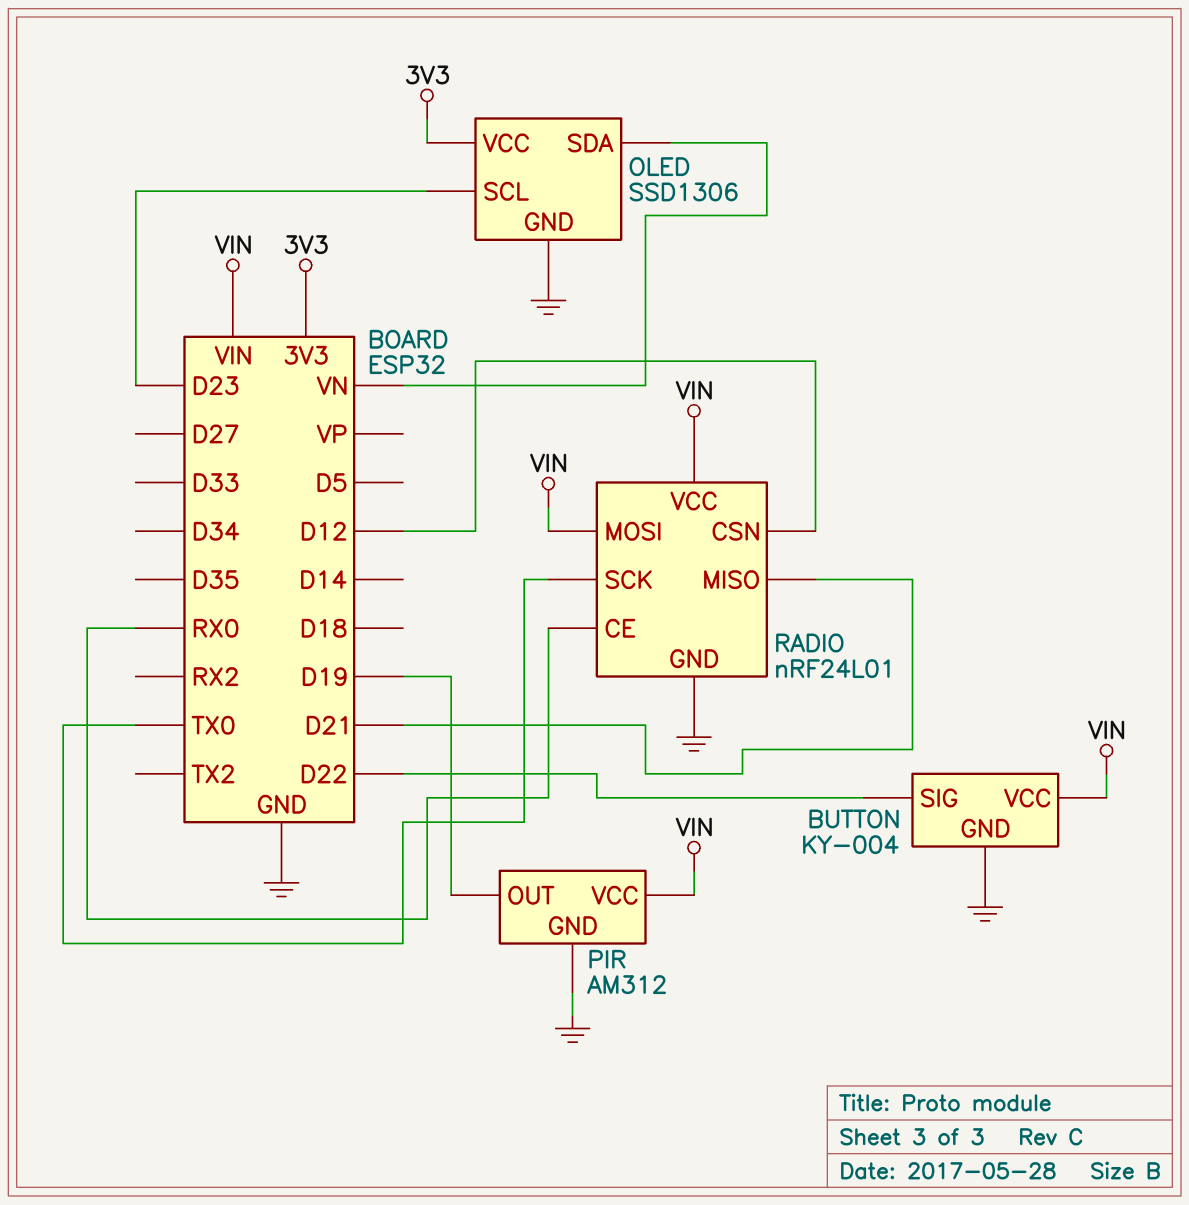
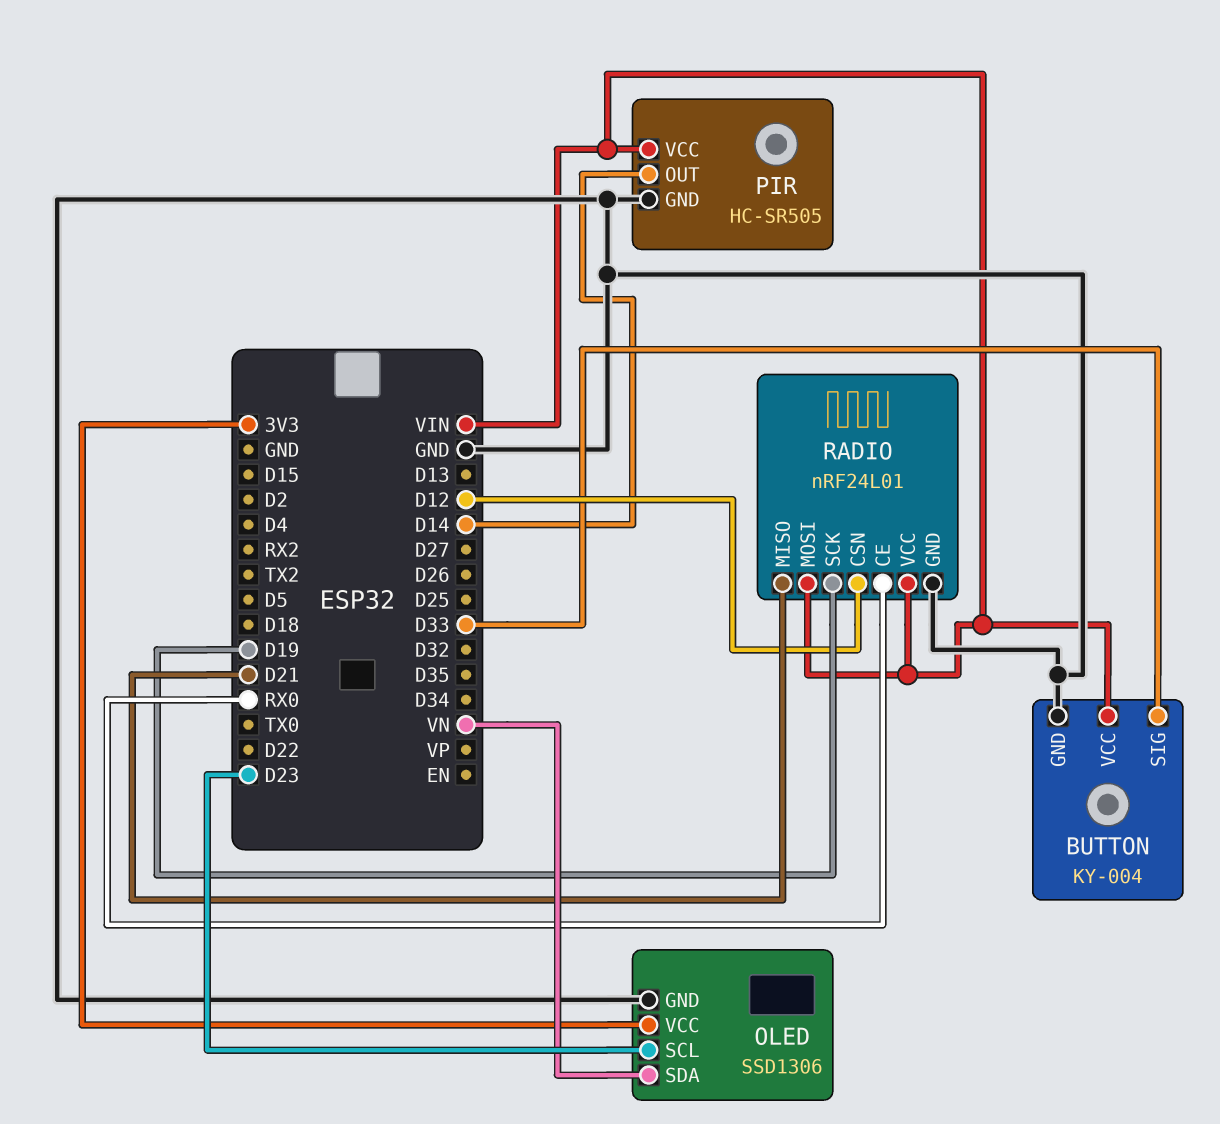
BUTTON pin SIG: D22 -> D33
PIR: AM312 -> HC-SR505
PIR pin OUT: D19 -> D14
RADIO pin SCK: TX0 -> D19

